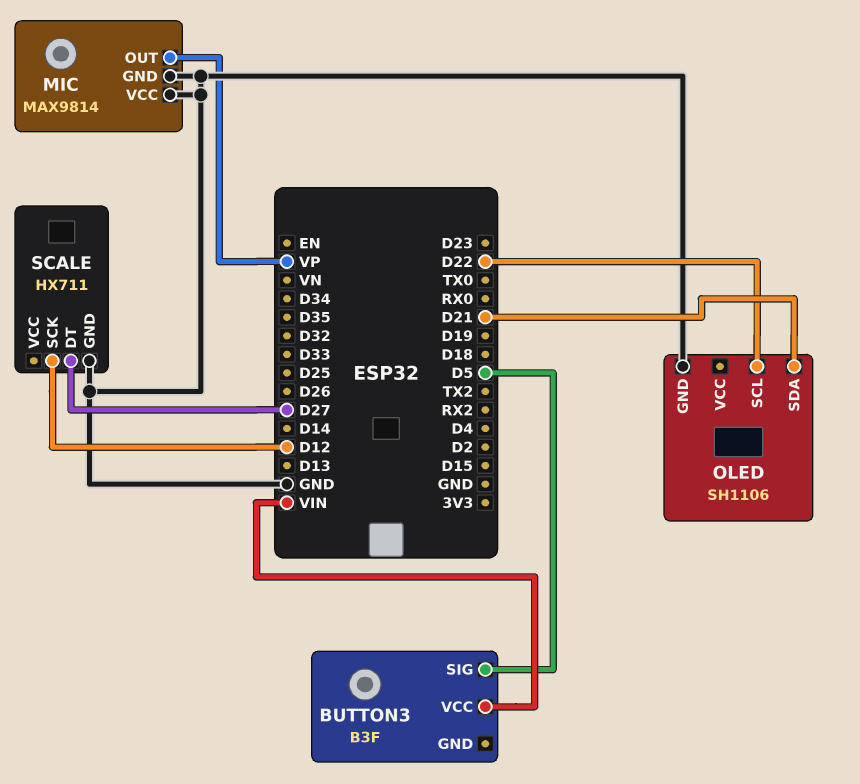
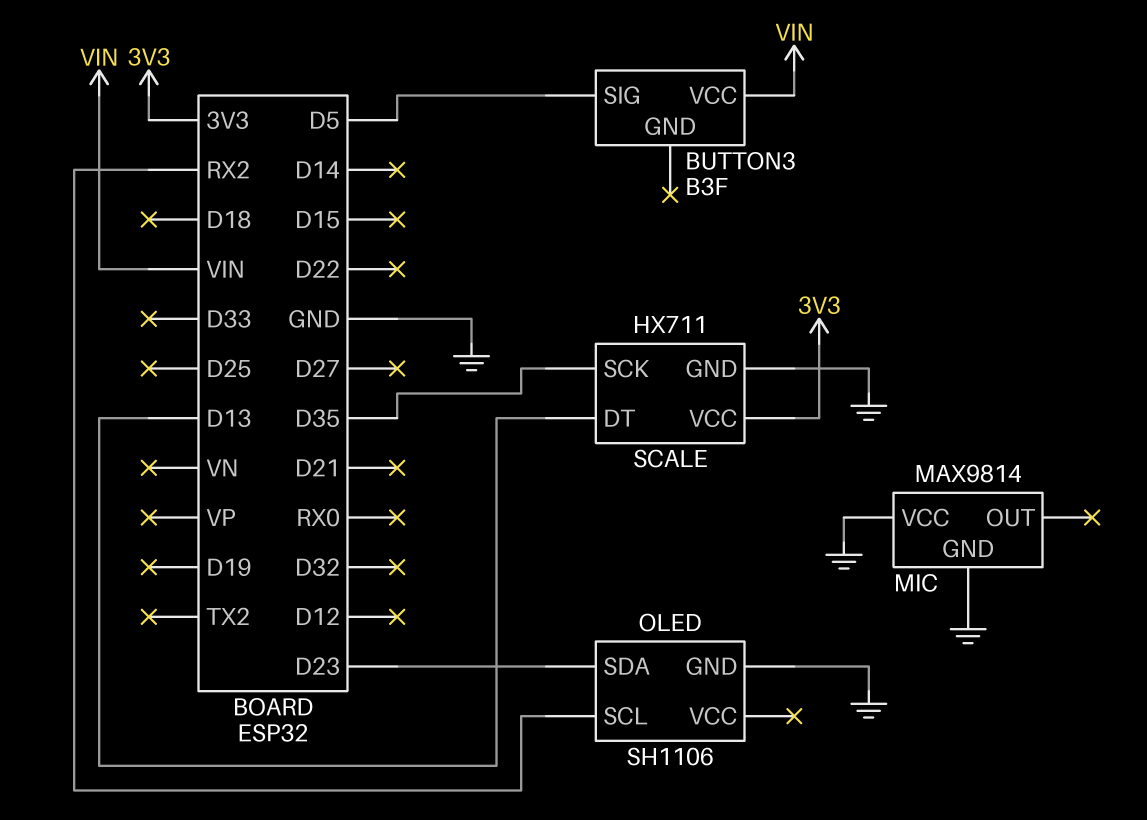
MIC pin OUT: VP -> none
OLED pin SCL: D22 -> RX2
OLED pin SDA: D21 -> D23
SCALE pin DT: D27 -> D13
SCALE pin SCK: D12 -> D35
SCALE pin VCC: none -> 3V3

